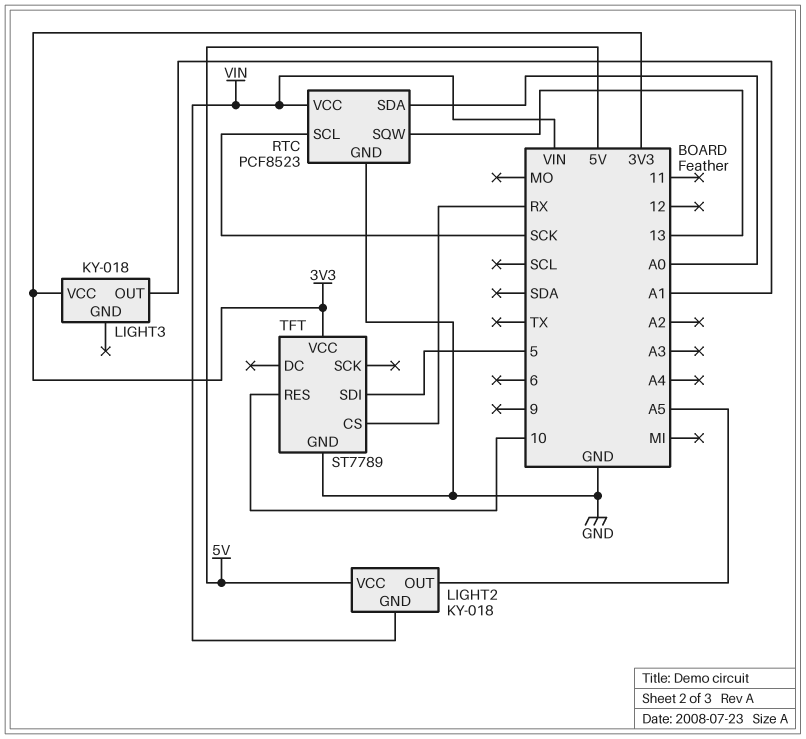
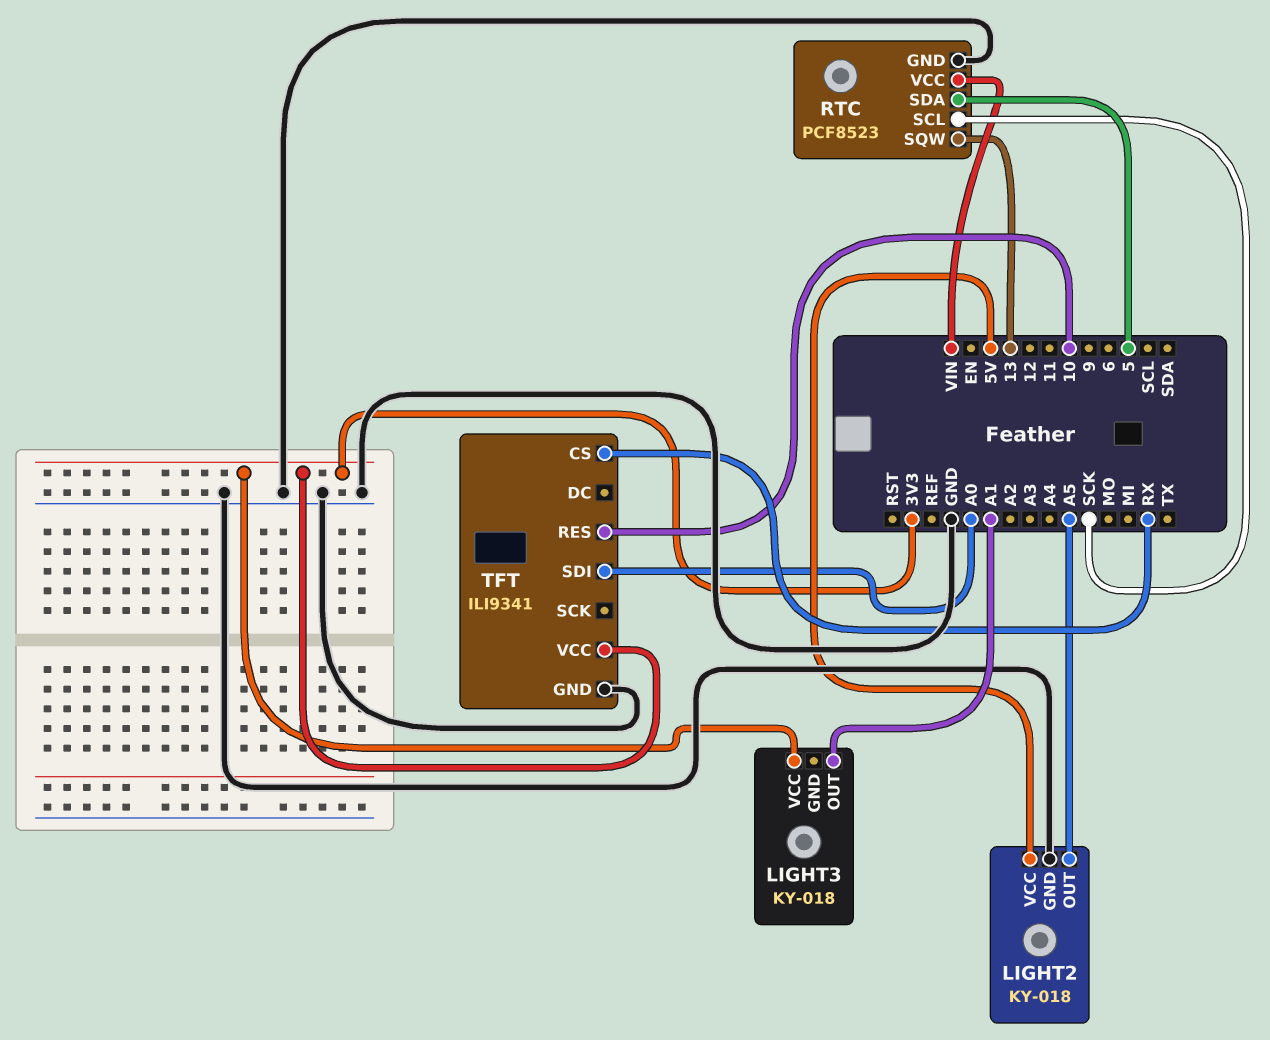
LIGHT2 pin GND: VIN -> GND
RTC pin SDA: A0 -> 5
TFT: ST7789 -> ILI9341
TFT pin SDI: 5 -> A0

